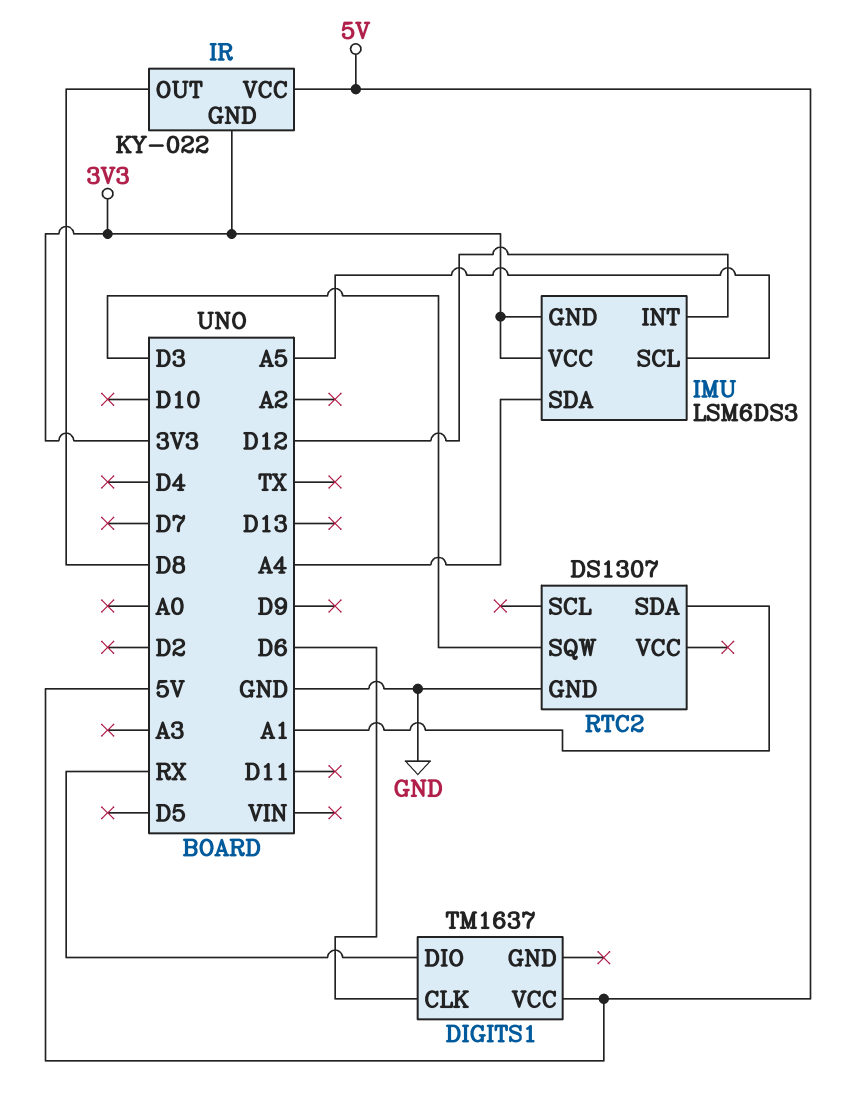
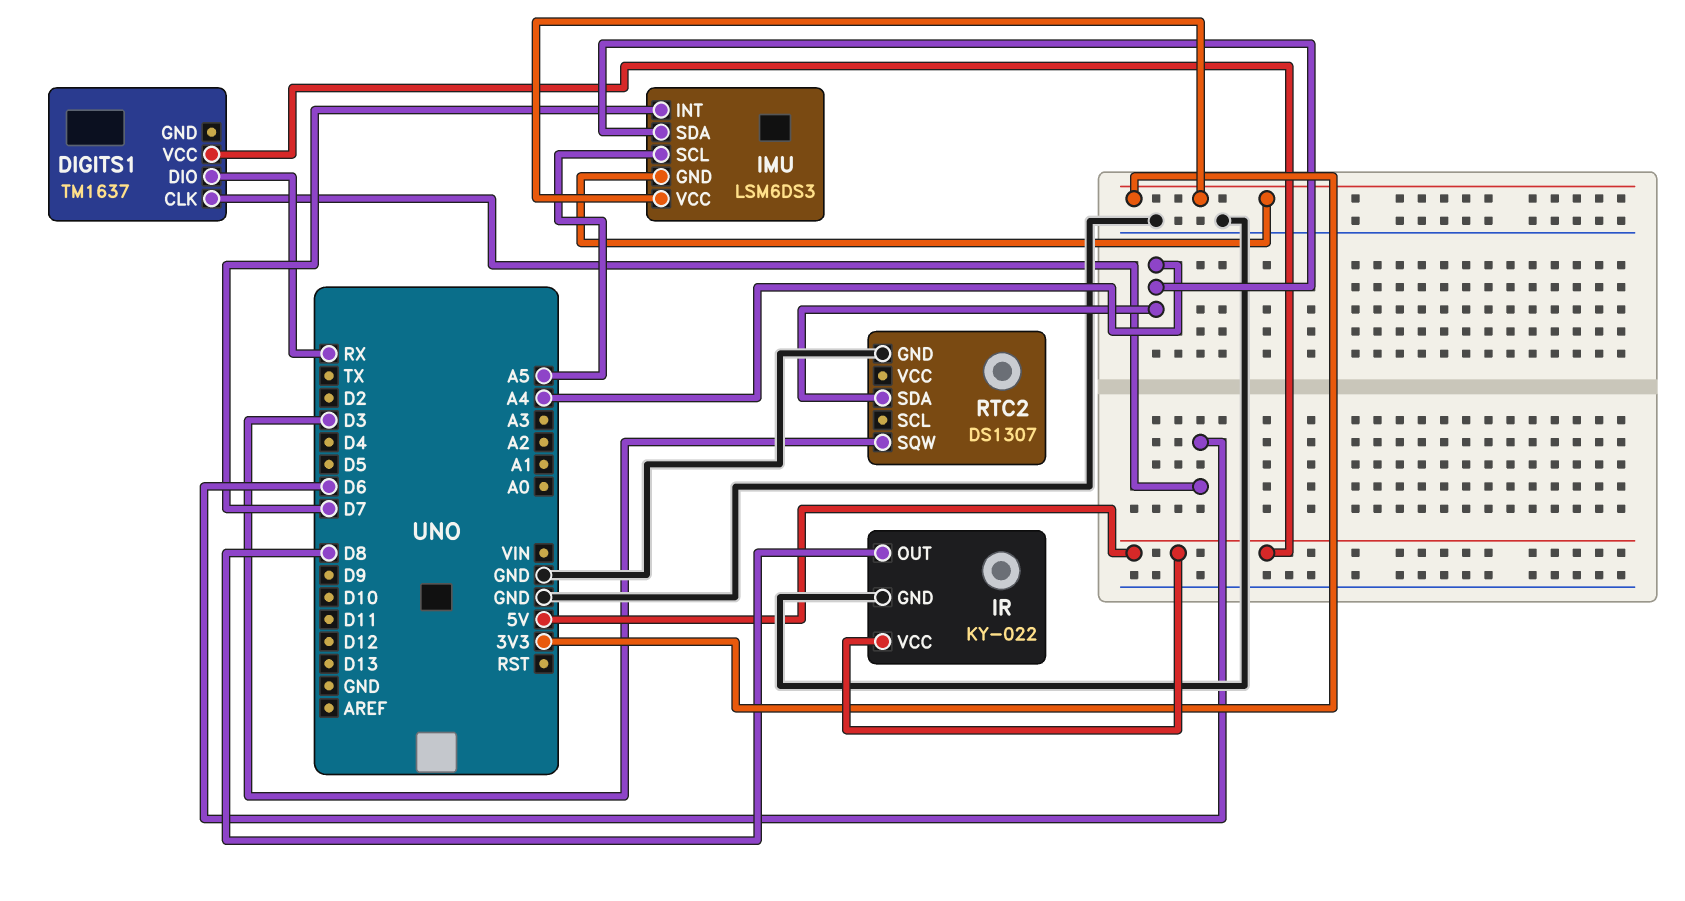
IMU pin INT: D12 -> D7
IR pin GND: 3V3 -> GND
RTC2 pin SDA: A1 -> A4

